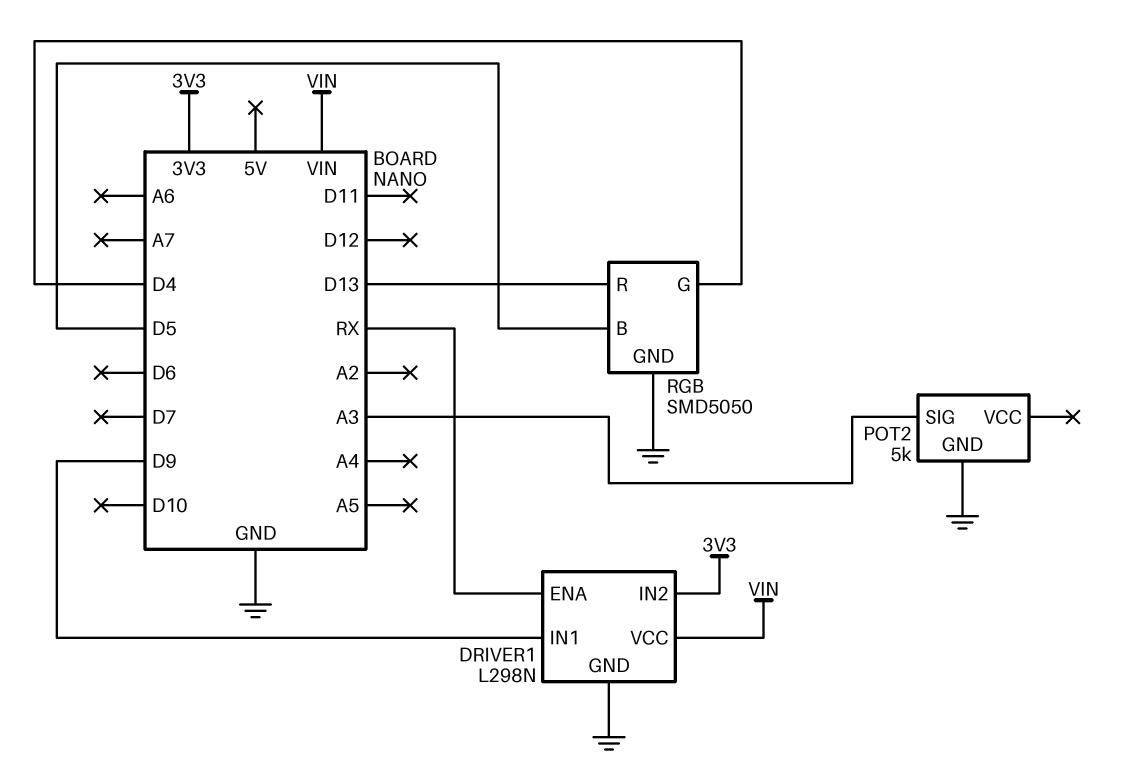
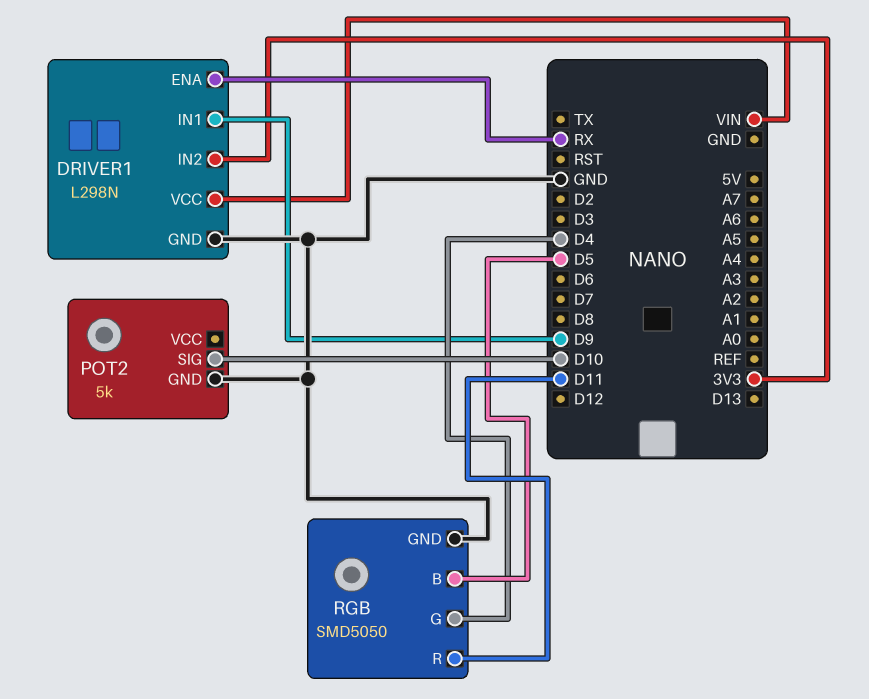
POT2 pin SIG: A3 -> D10
RGB pin R: D13 -> D11

